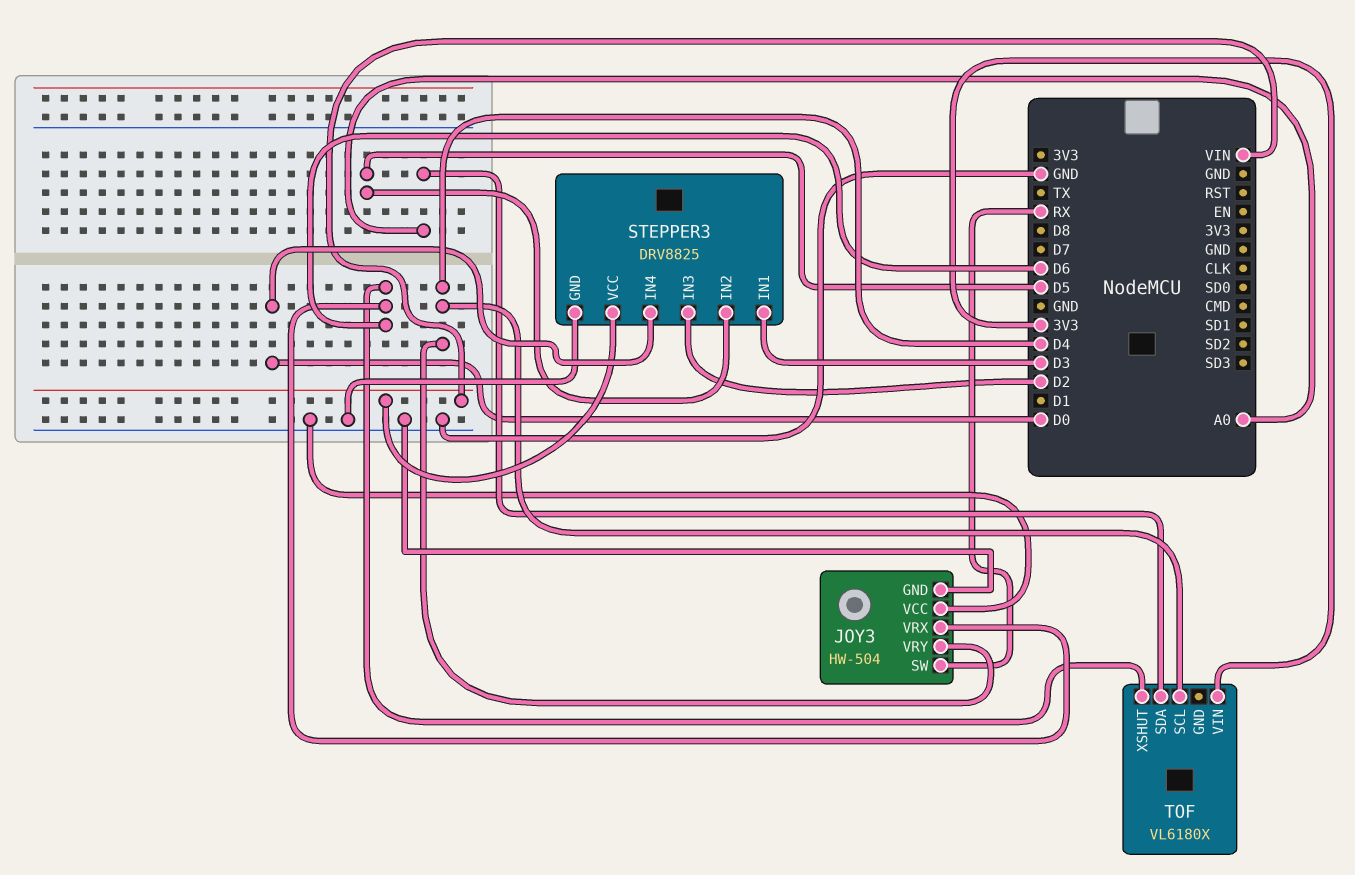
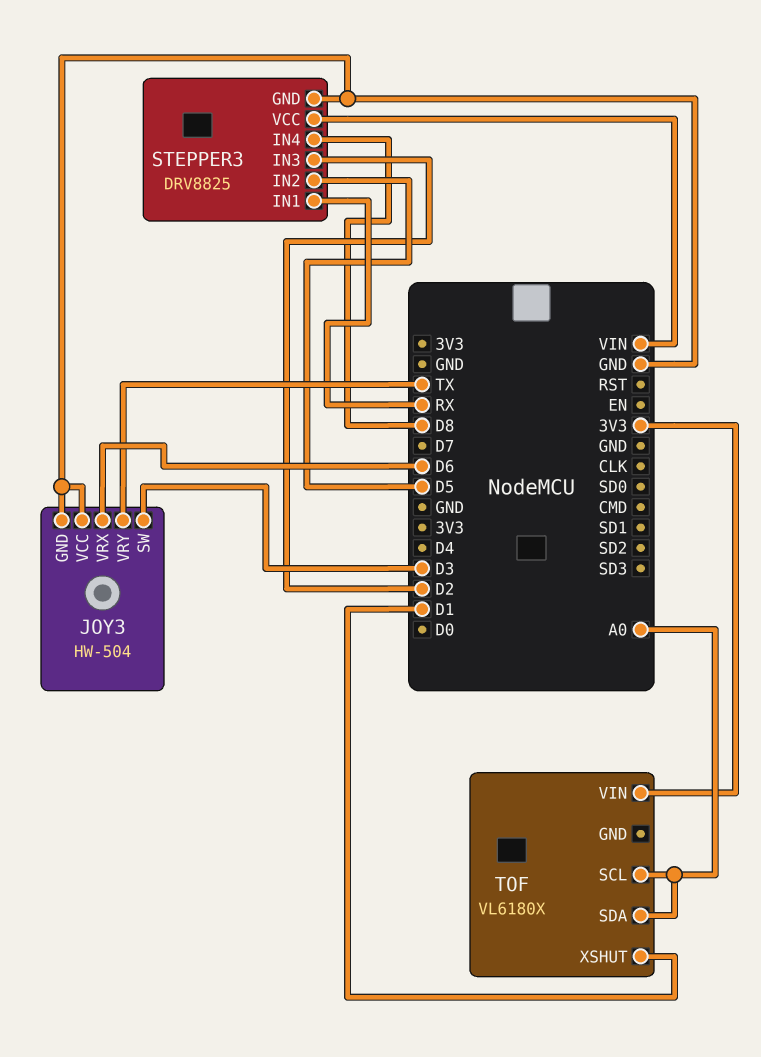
JOY3 pin SW: RX -> D3
JOY3 pin VRY: D4 -> TX
STEPPER3 pin IN1: D3 -> RX
STEPPER3 pin IN4: D0 -> D8
TOF pin SCL: D4 -> A0
TOF pin XSHUT: D6 -> D1

